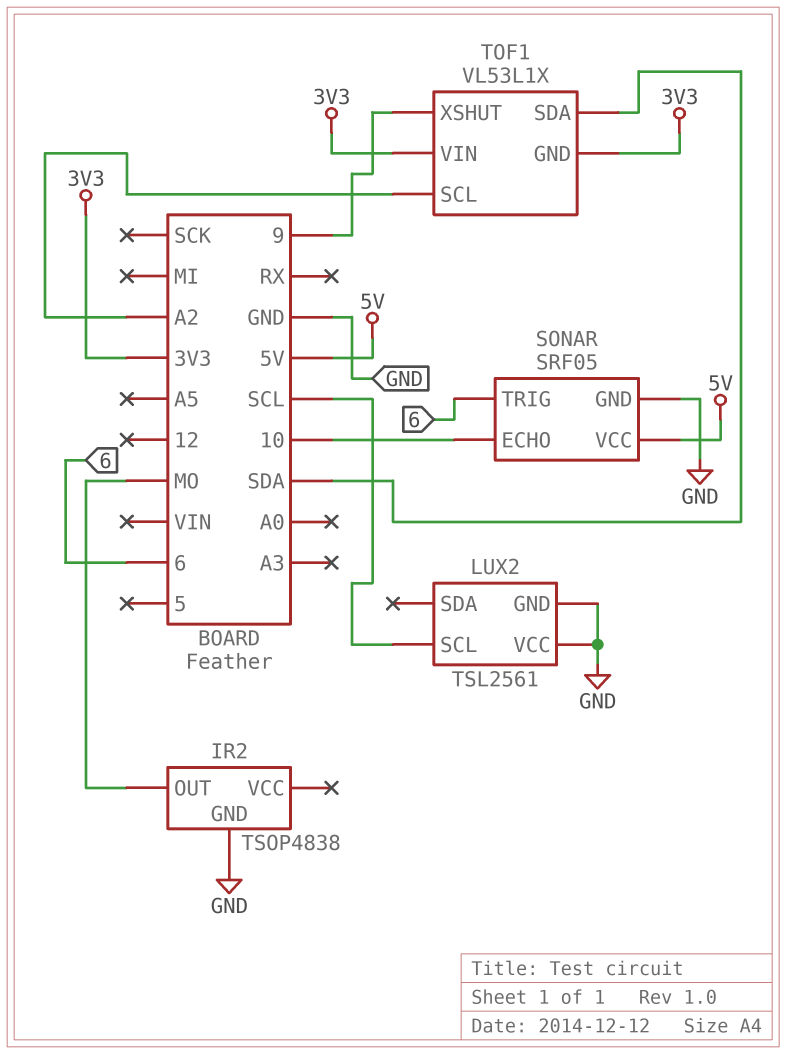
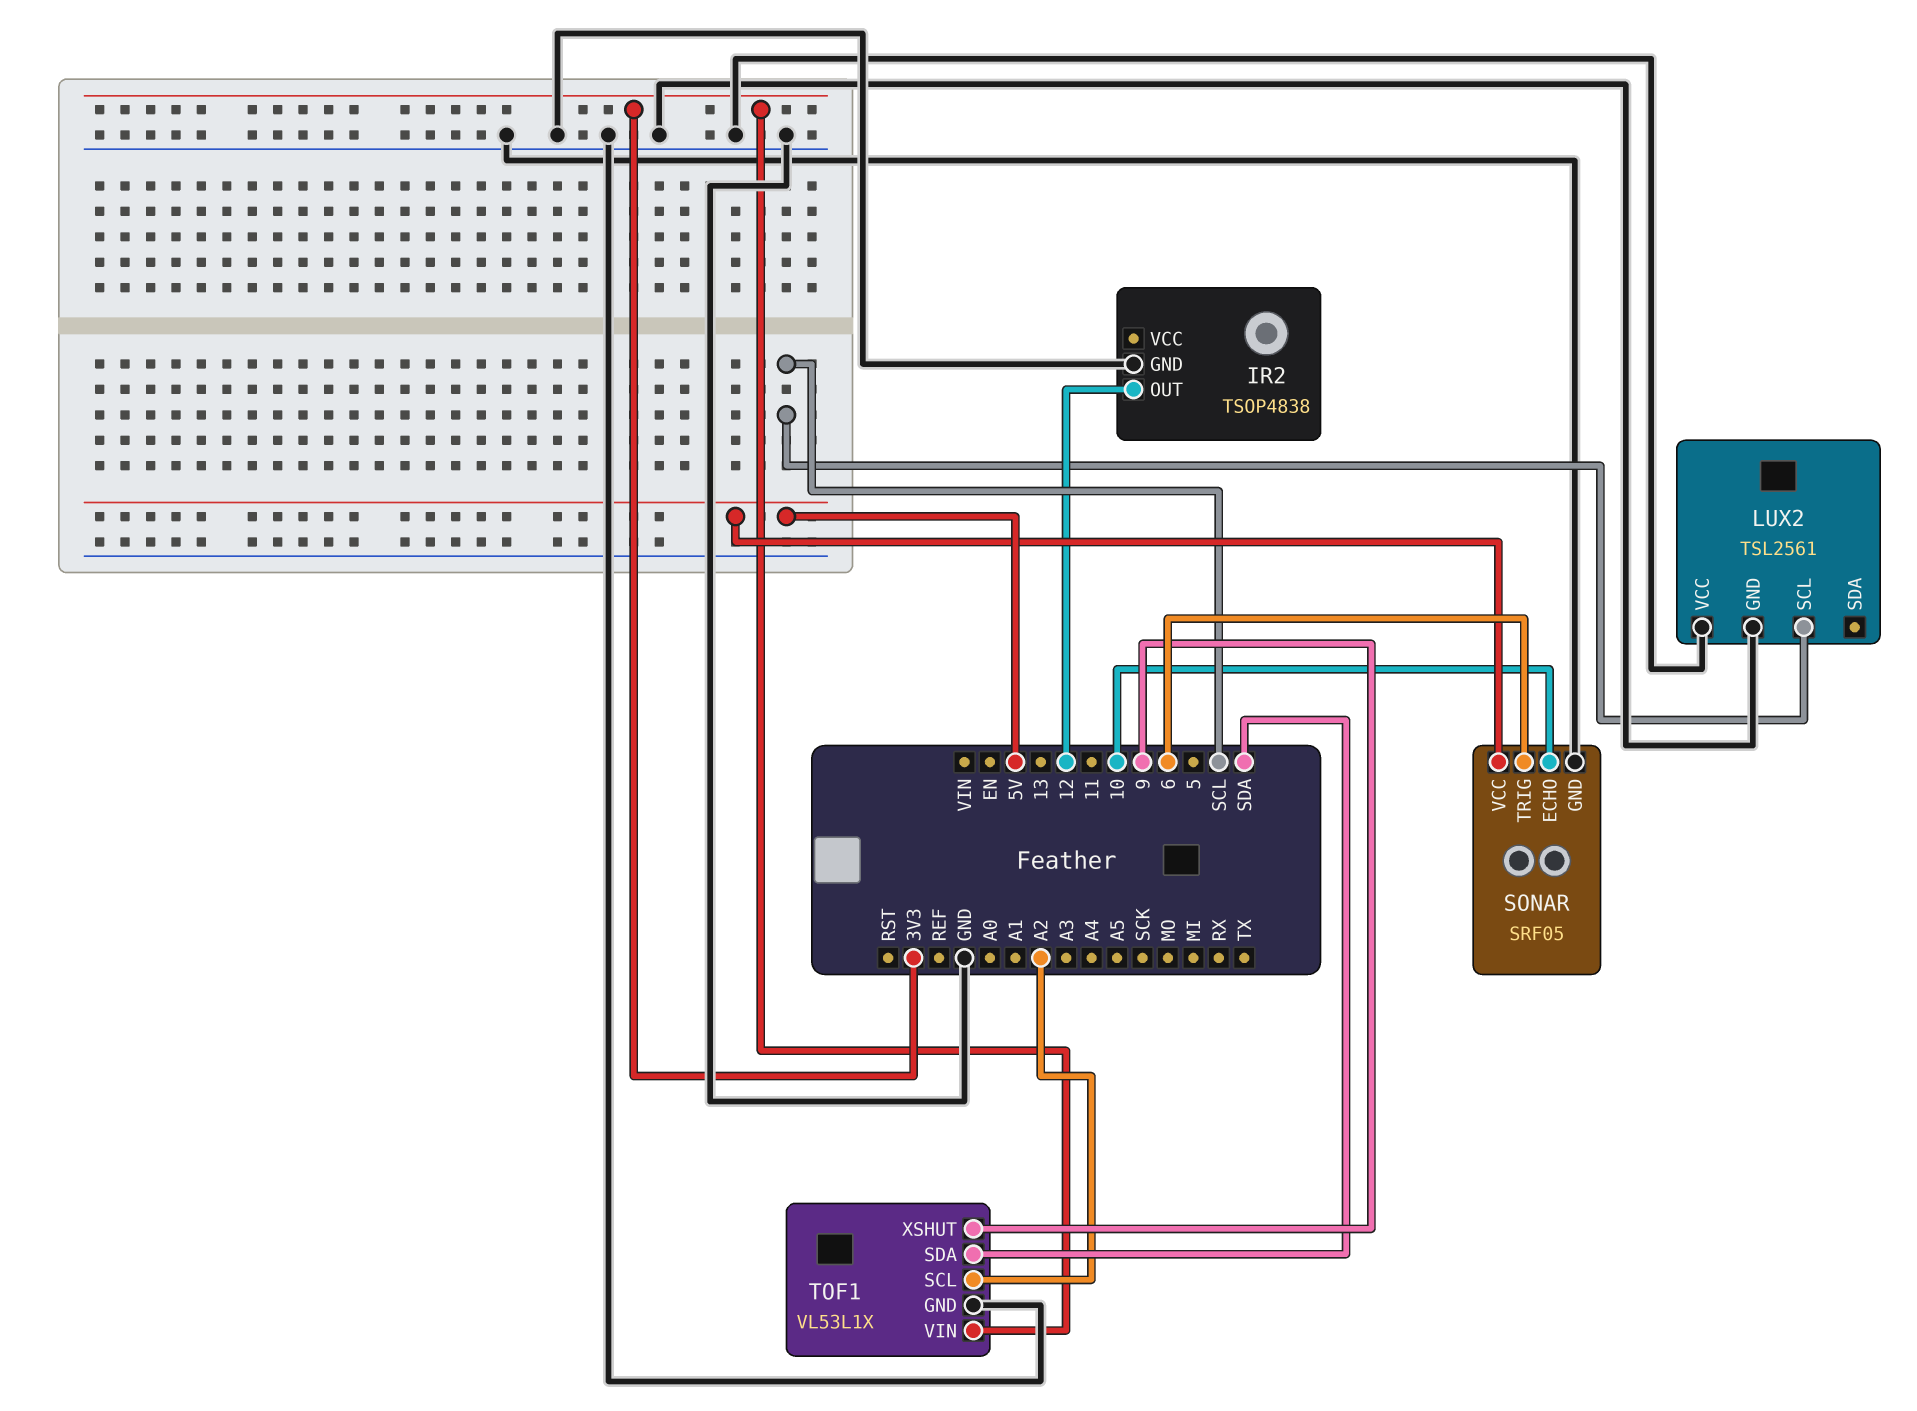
IR2 pin OUT: MO -> 12
TOF1 pin GND: 3V3 -> GND

